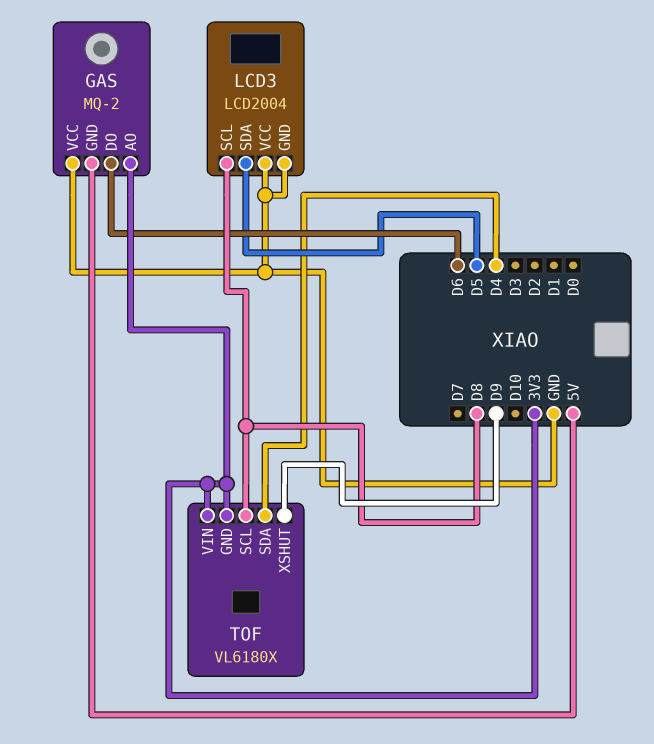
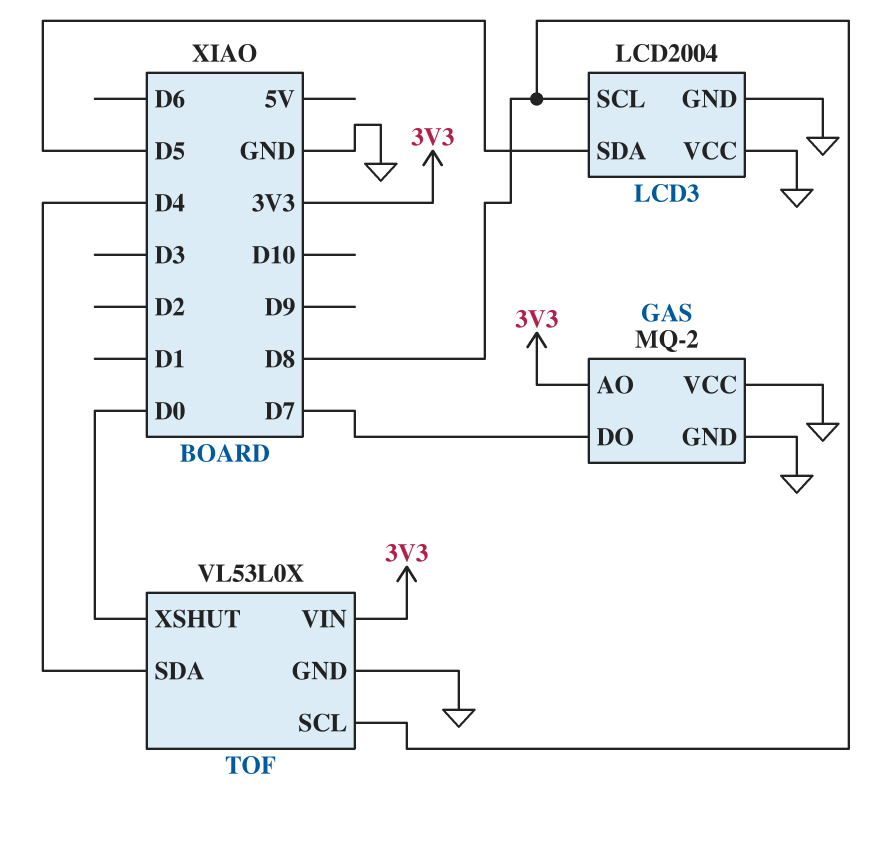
GAS pin DO: D6 -> D7
GAS pin GND: 5V -> GND
TOF: VL6180X -> VL53L0X
TOF pin GND: 3V3 -> GND
TOF pin XSHUT: D9 -> D0

